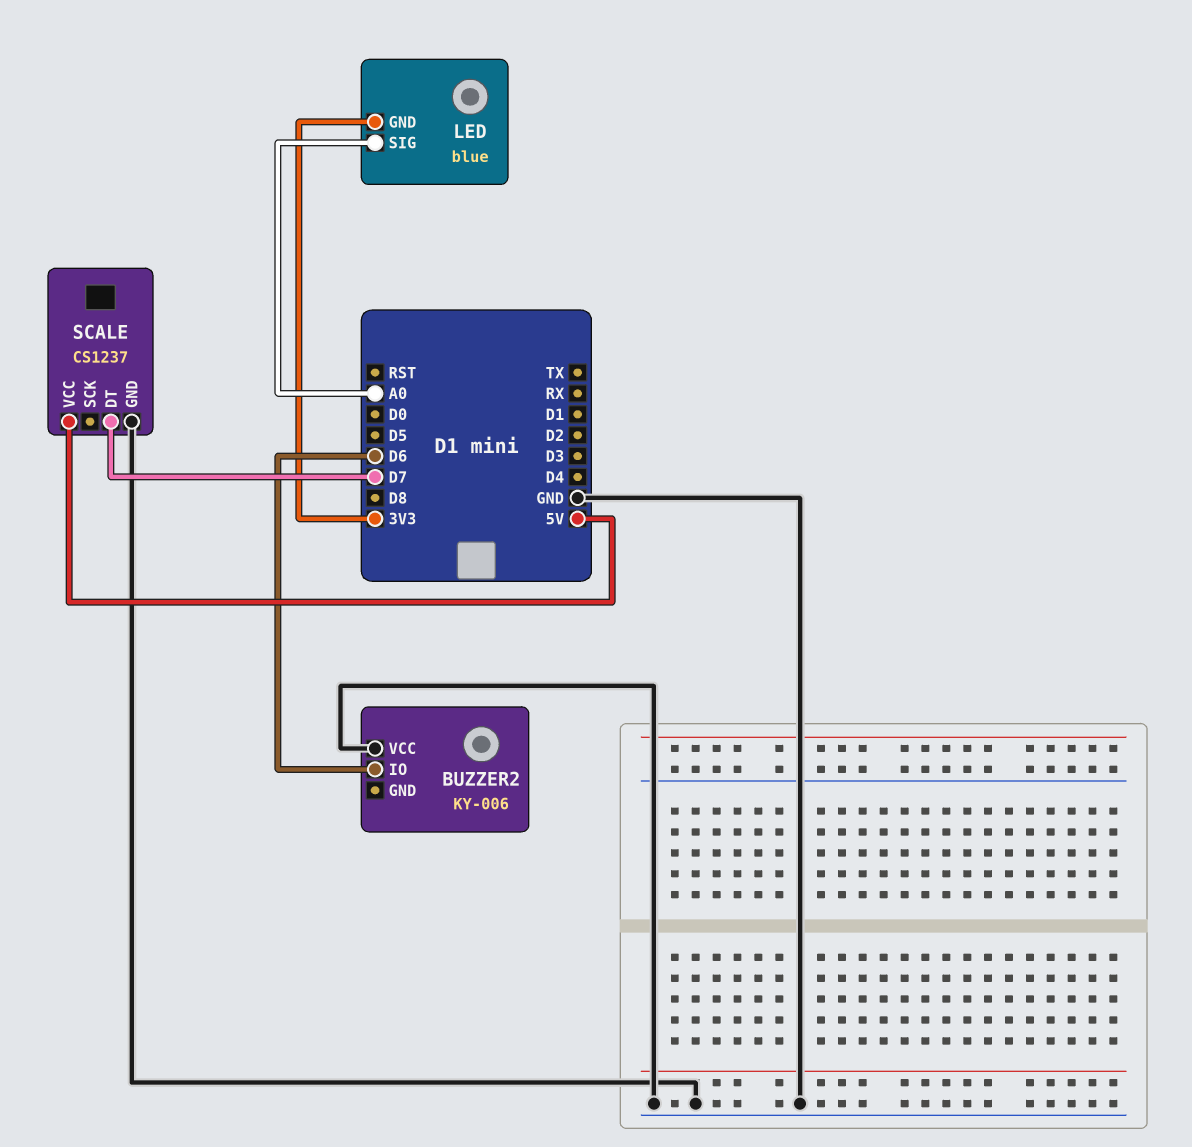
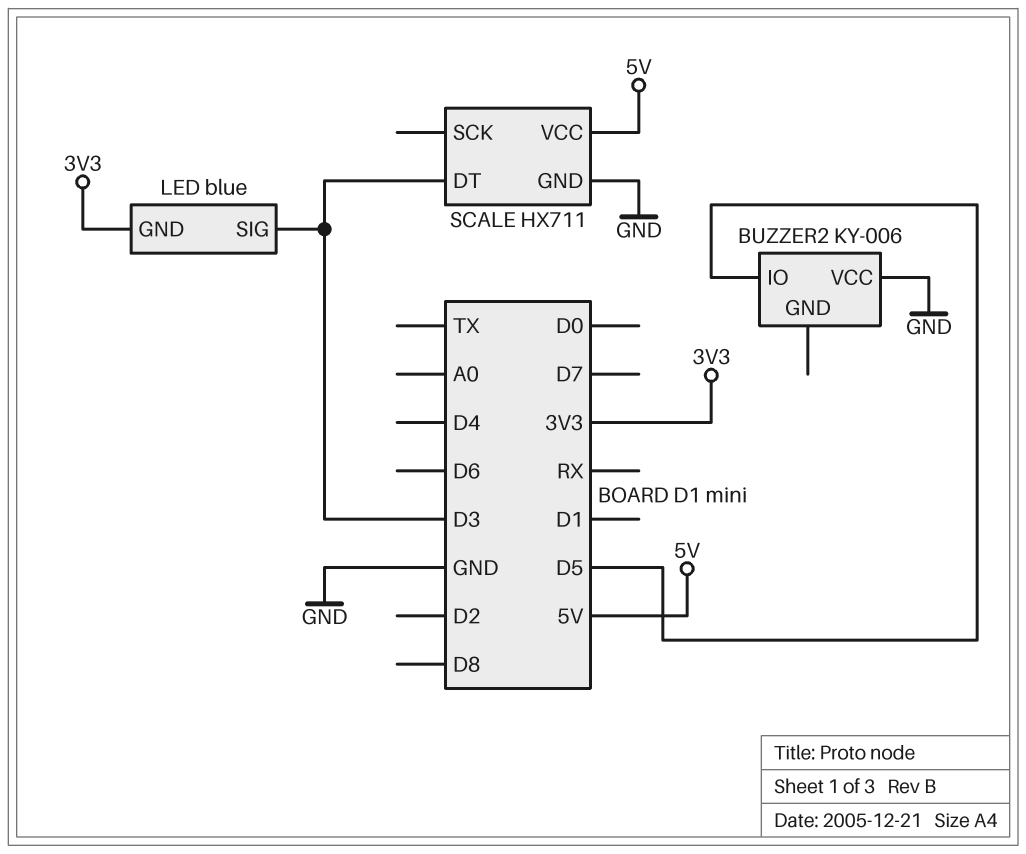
BUZZER2 pin IO: D6 -> D5
LED pin SIG: A0 -> D3
SCALE: CS1237 -> HX711
SCALE pin DT: D7 -> D3

